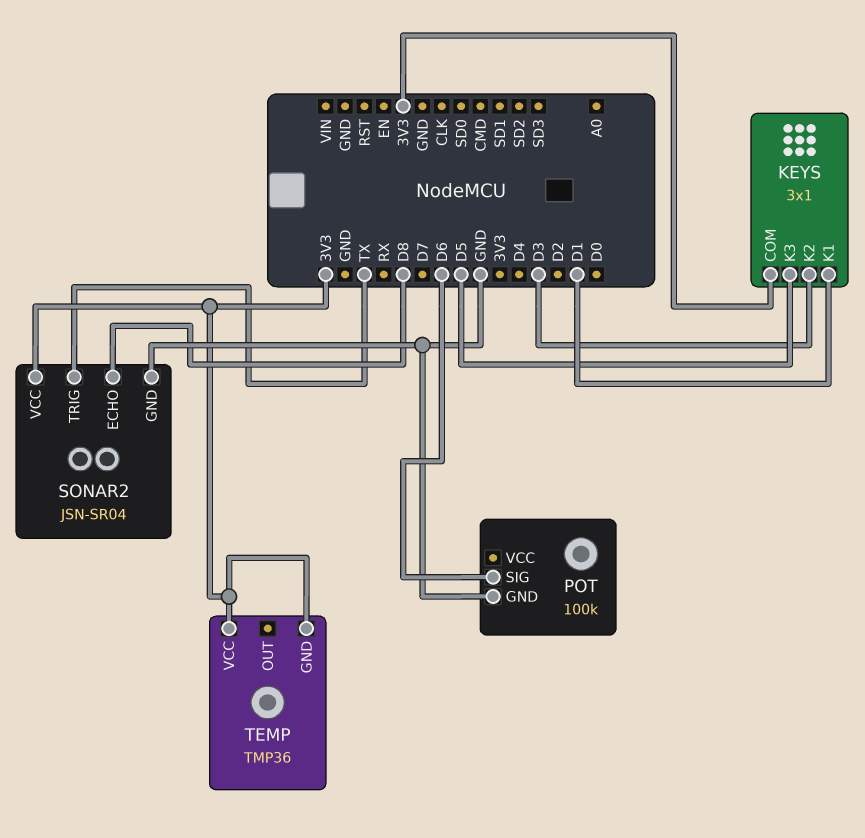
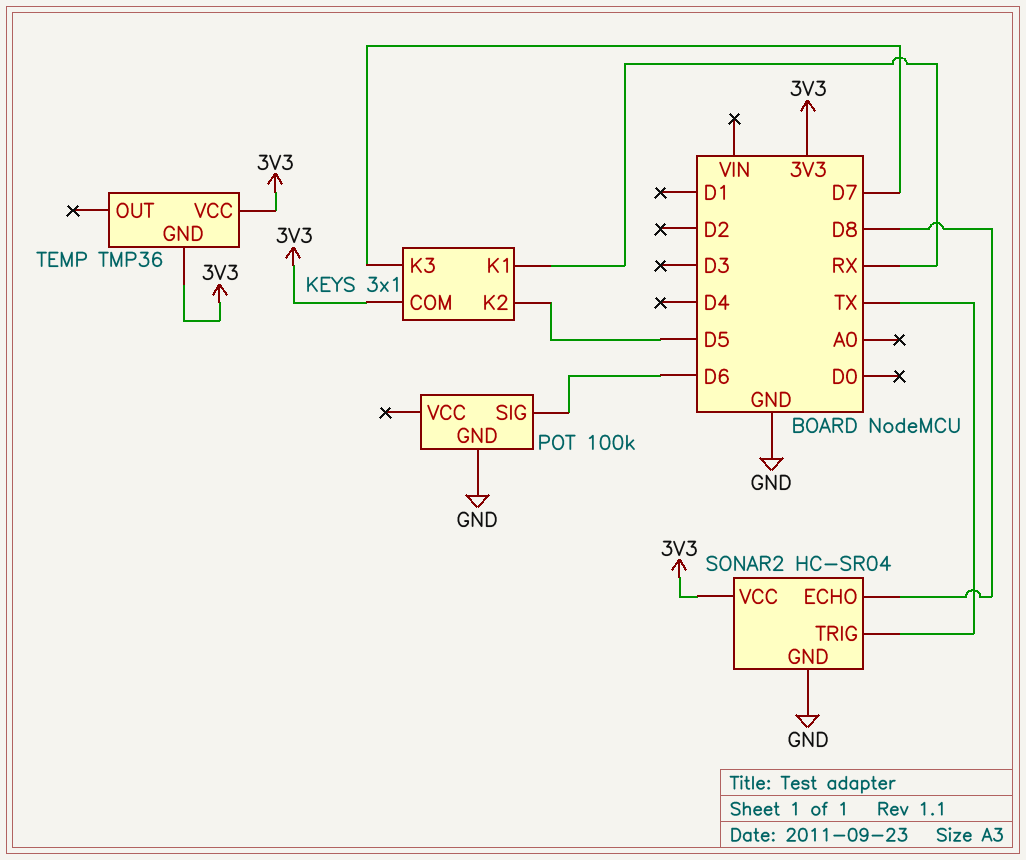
KEYS pin K1: D1 -> RX
KEYS pin K2: D3 -> D5
KEYS pin K3: D5 -> D7
SONAR2: JSN-SR04 -> HC-SR04

